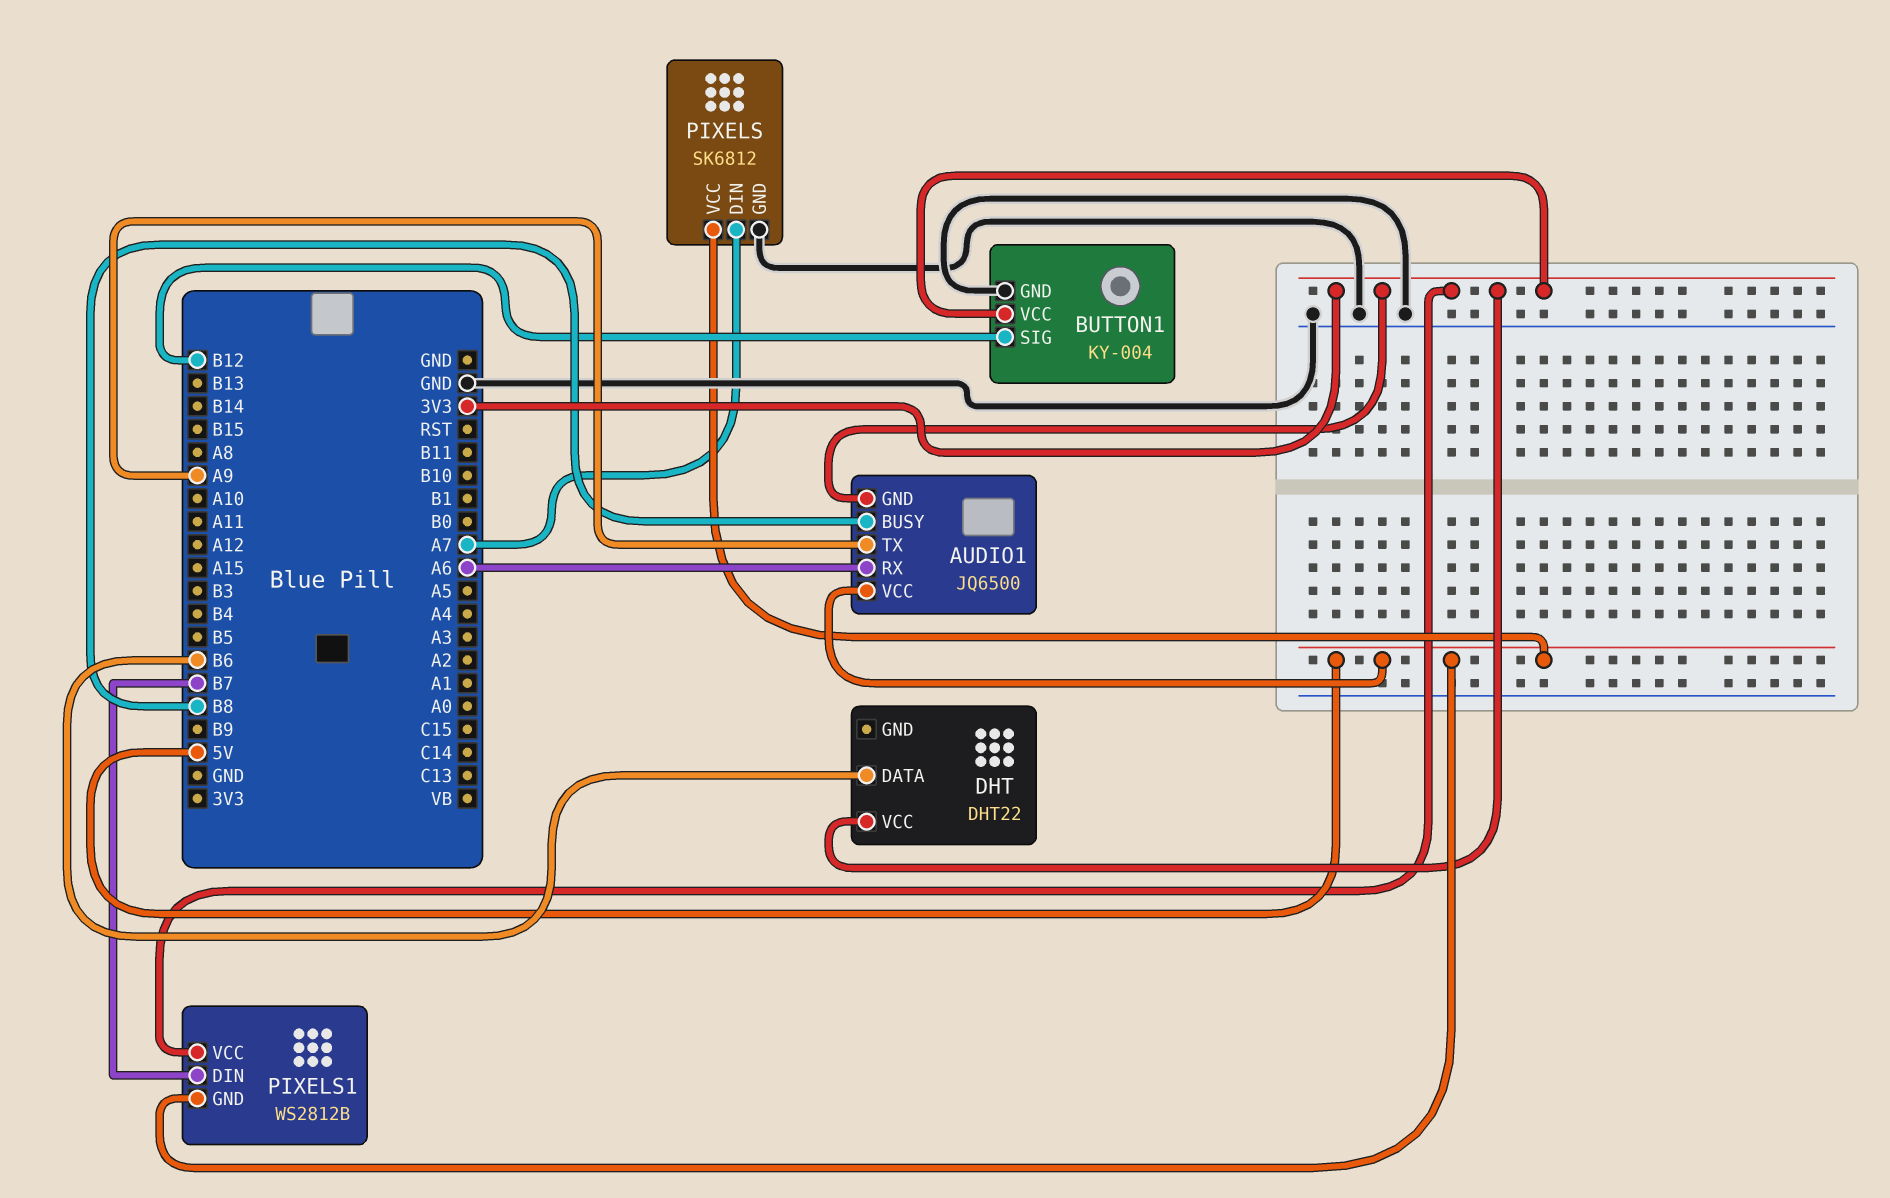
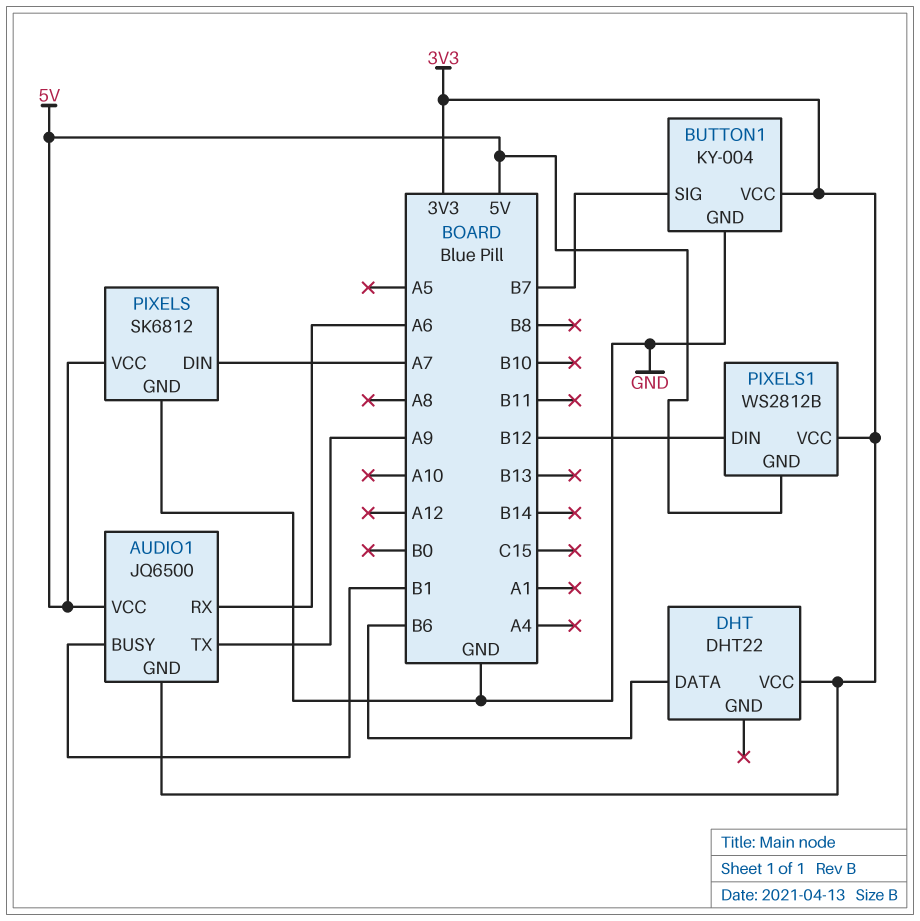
AUDIO1 pin BUSY: B8 -> B1
BUTTON1 pin SIG: B12 -> B7
PIXELS1 pin DIN: B7 -> B12

